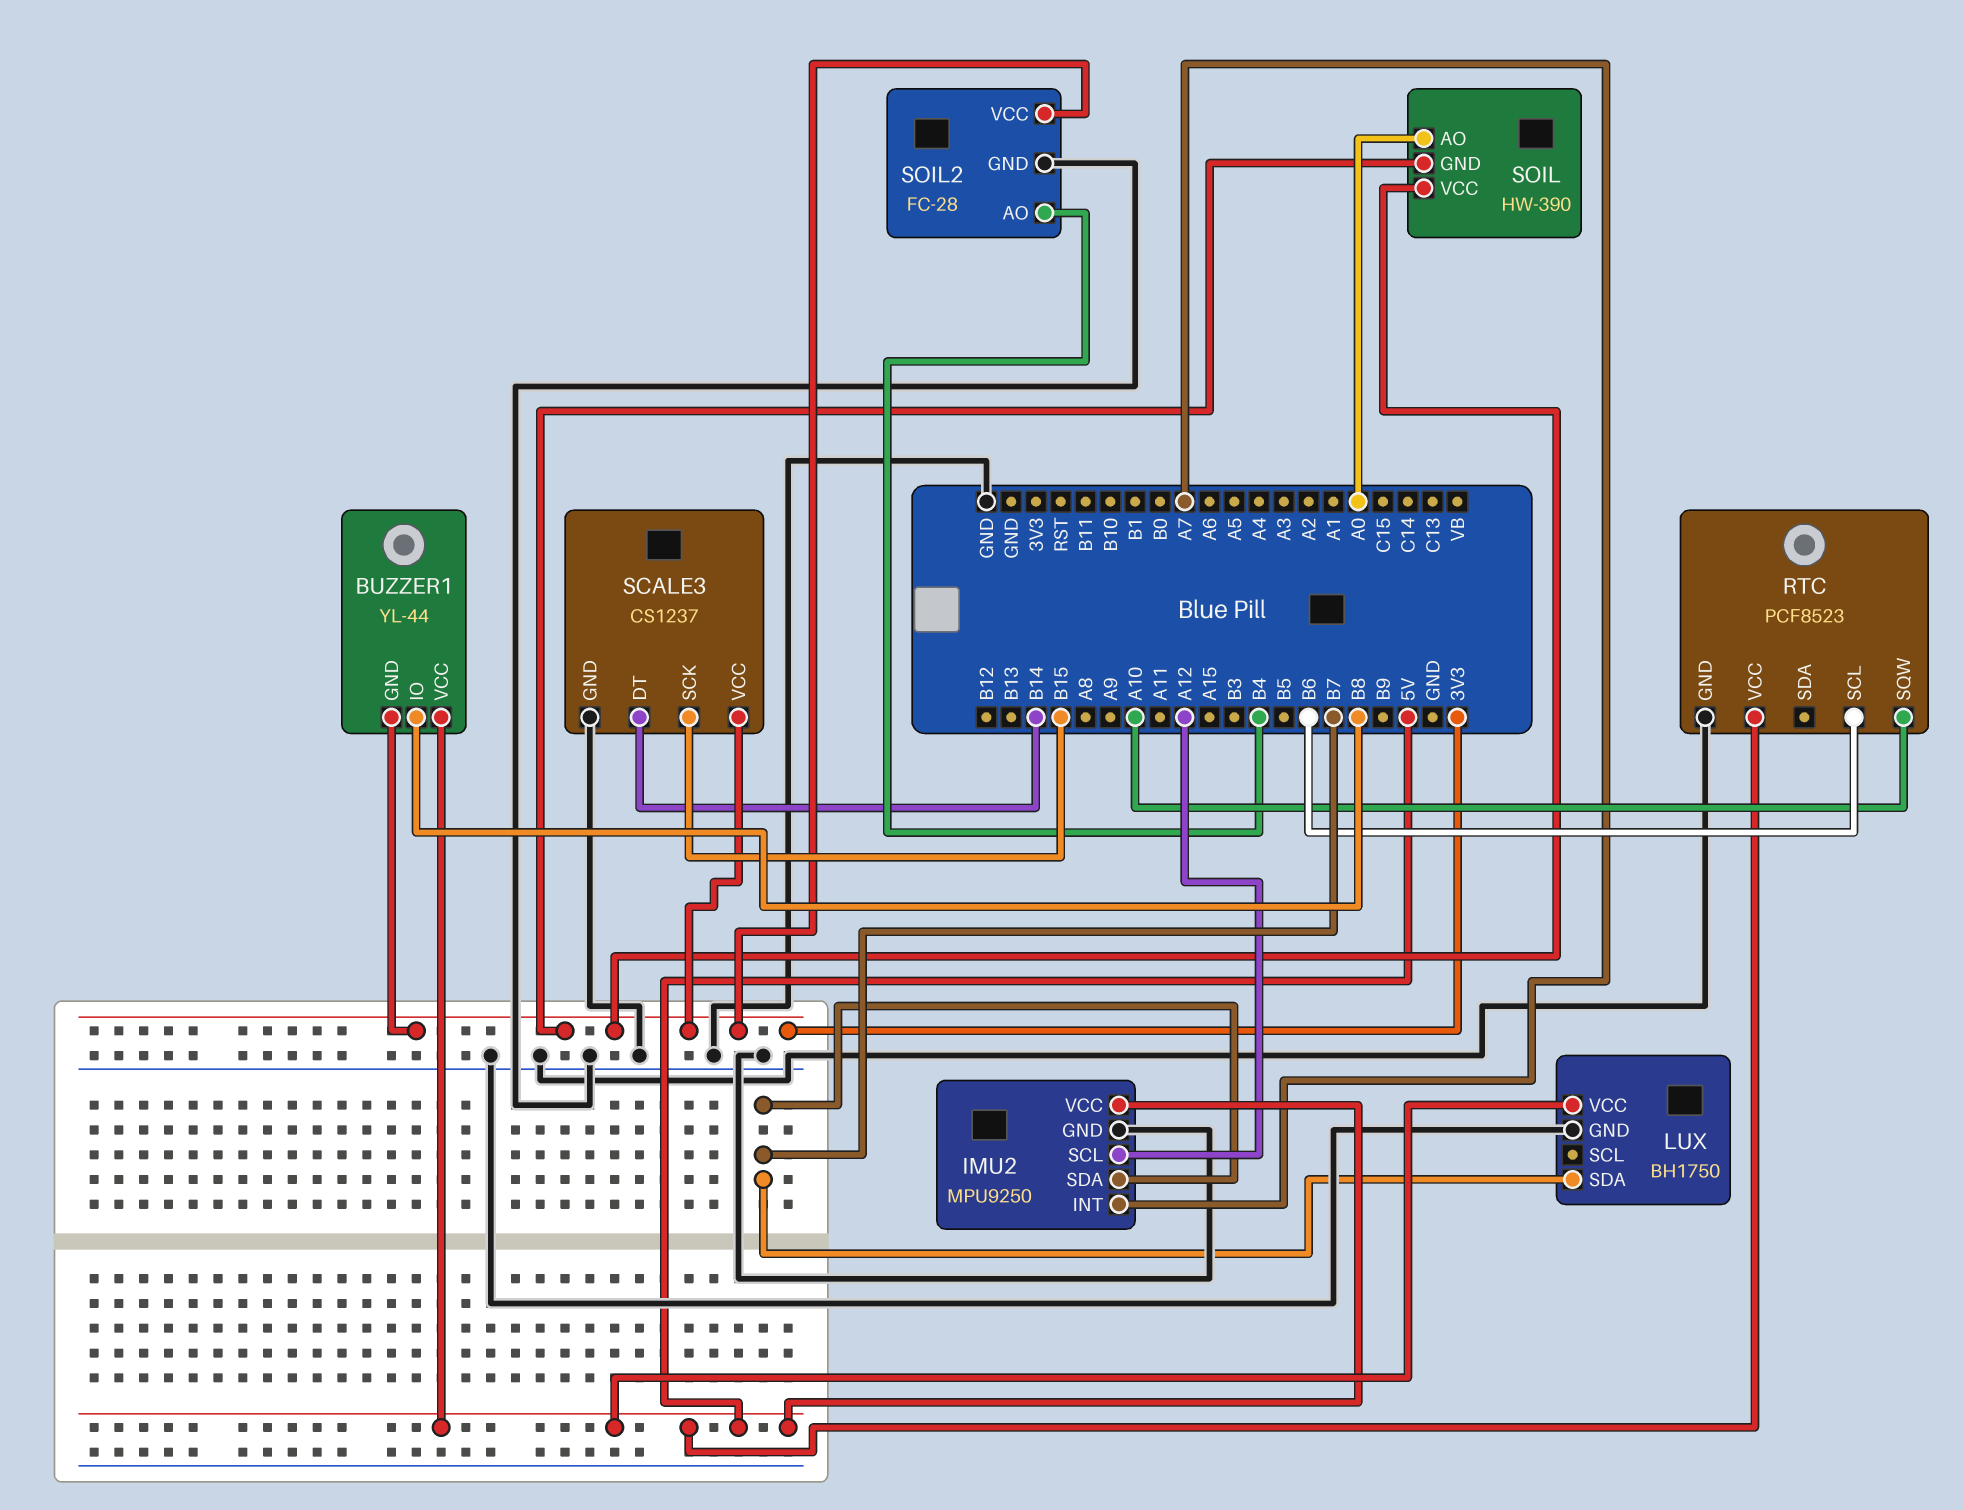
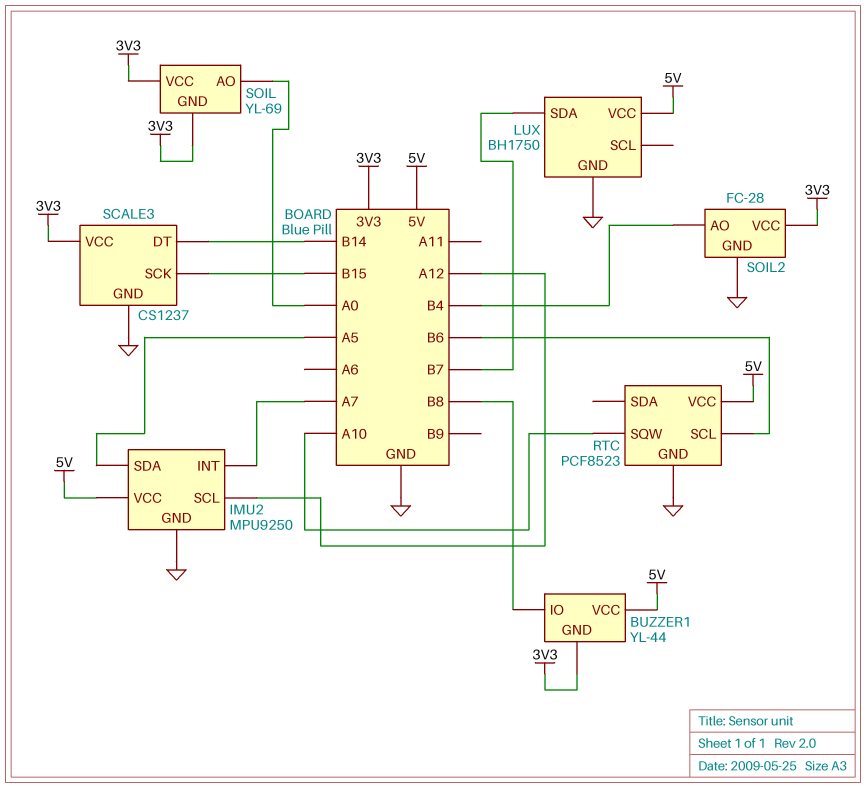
IMU2 pin SDA: B7 -> A5
SOIL: HW-390 -> YL-69

